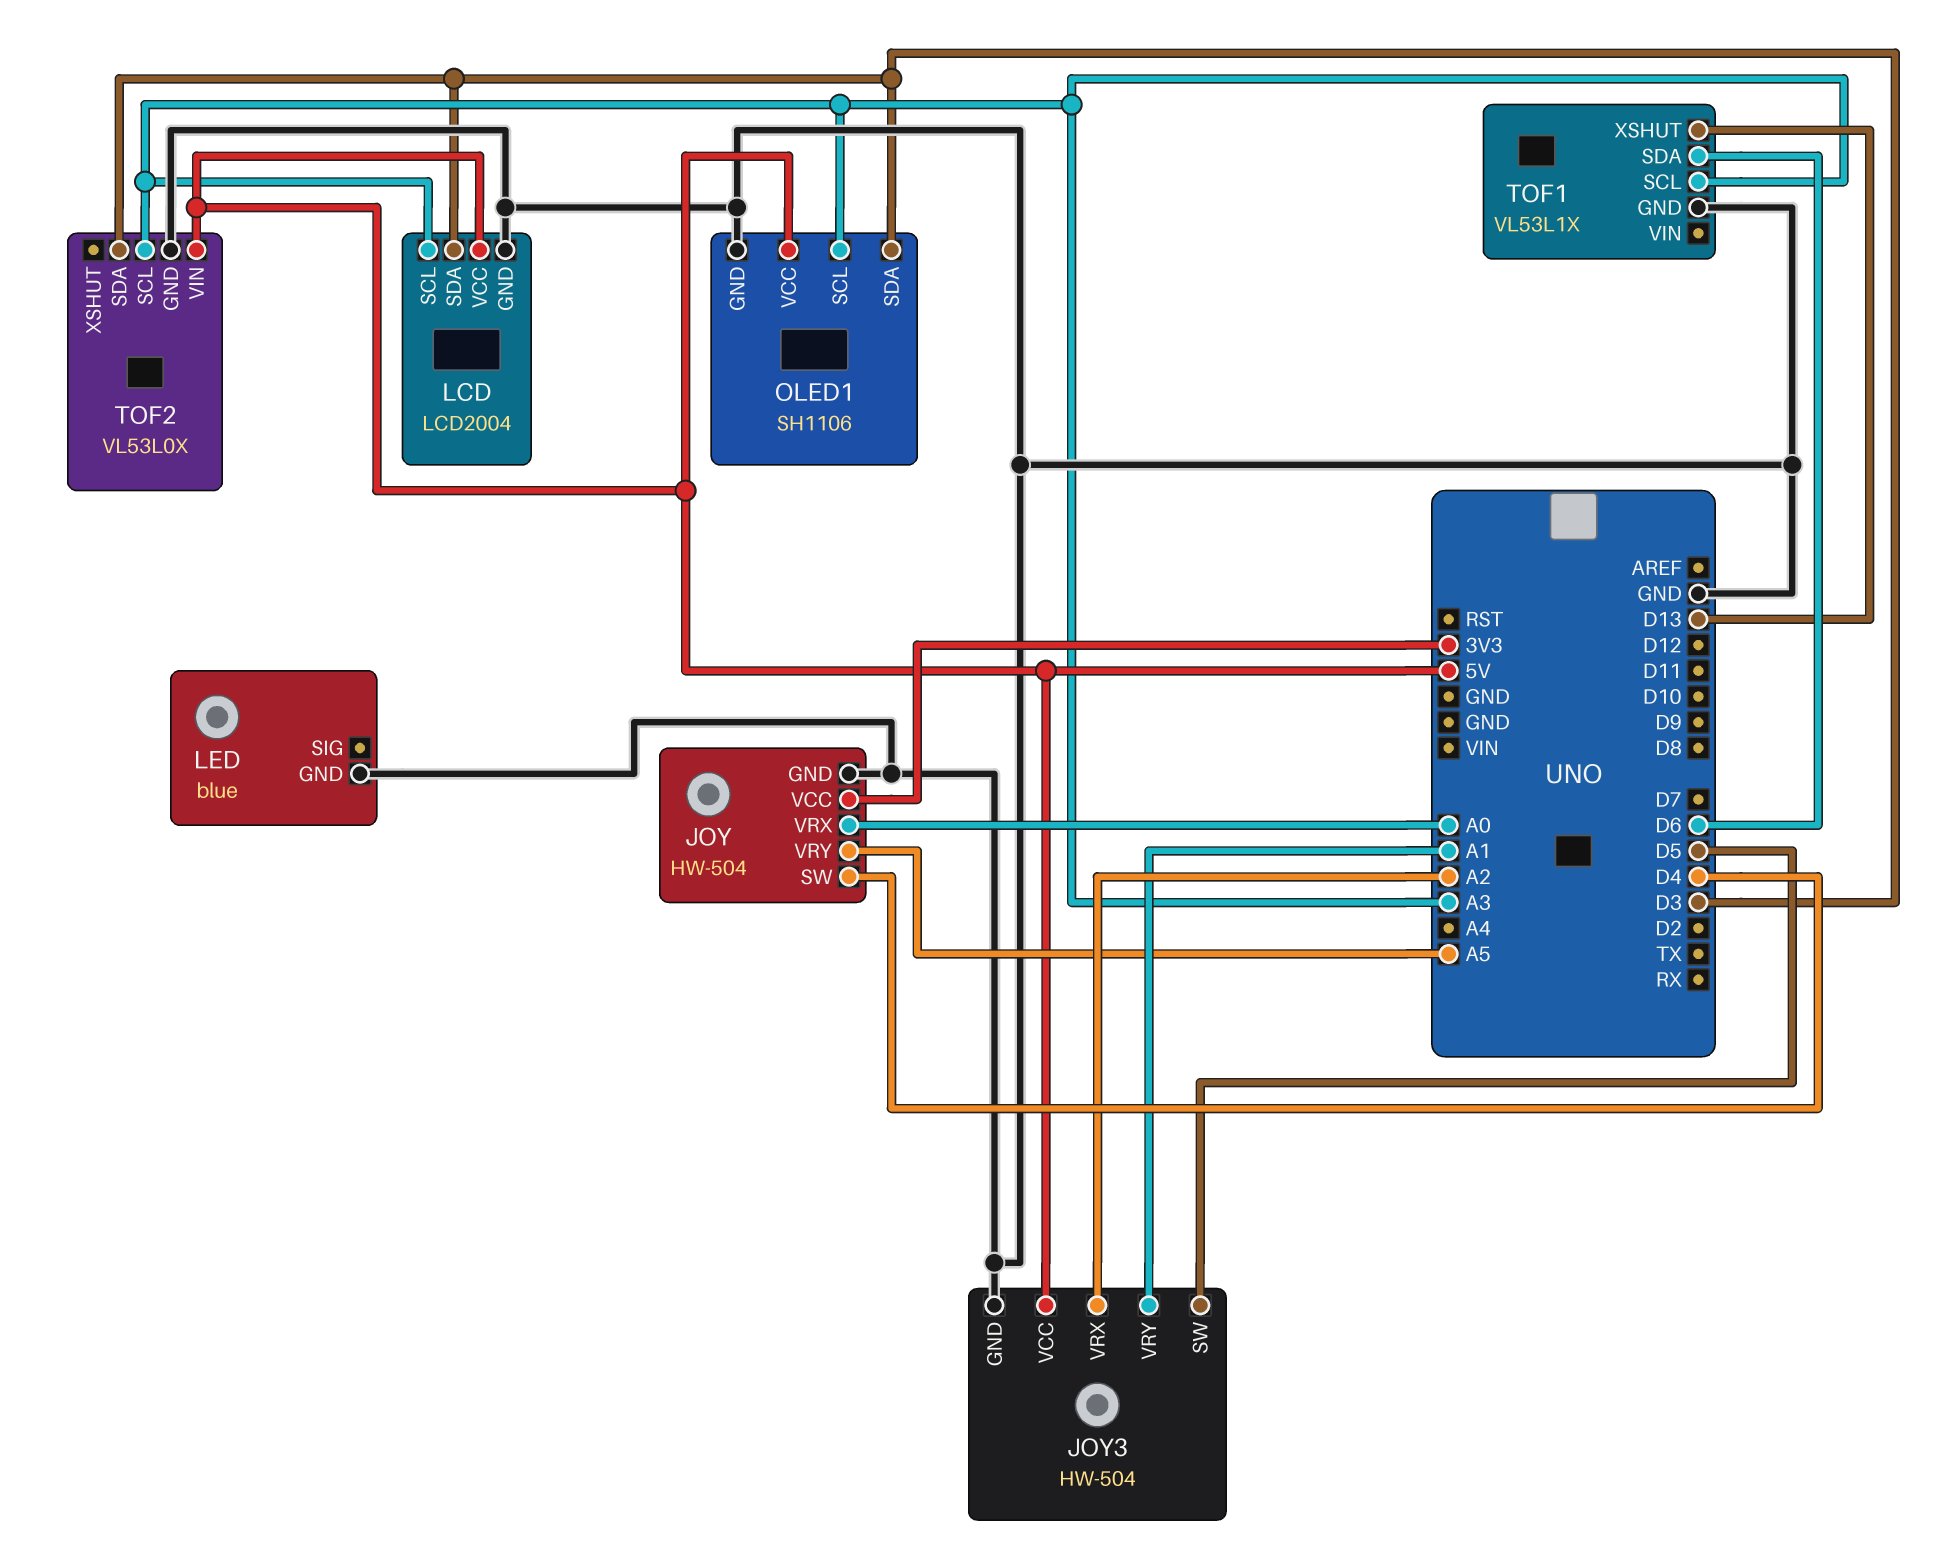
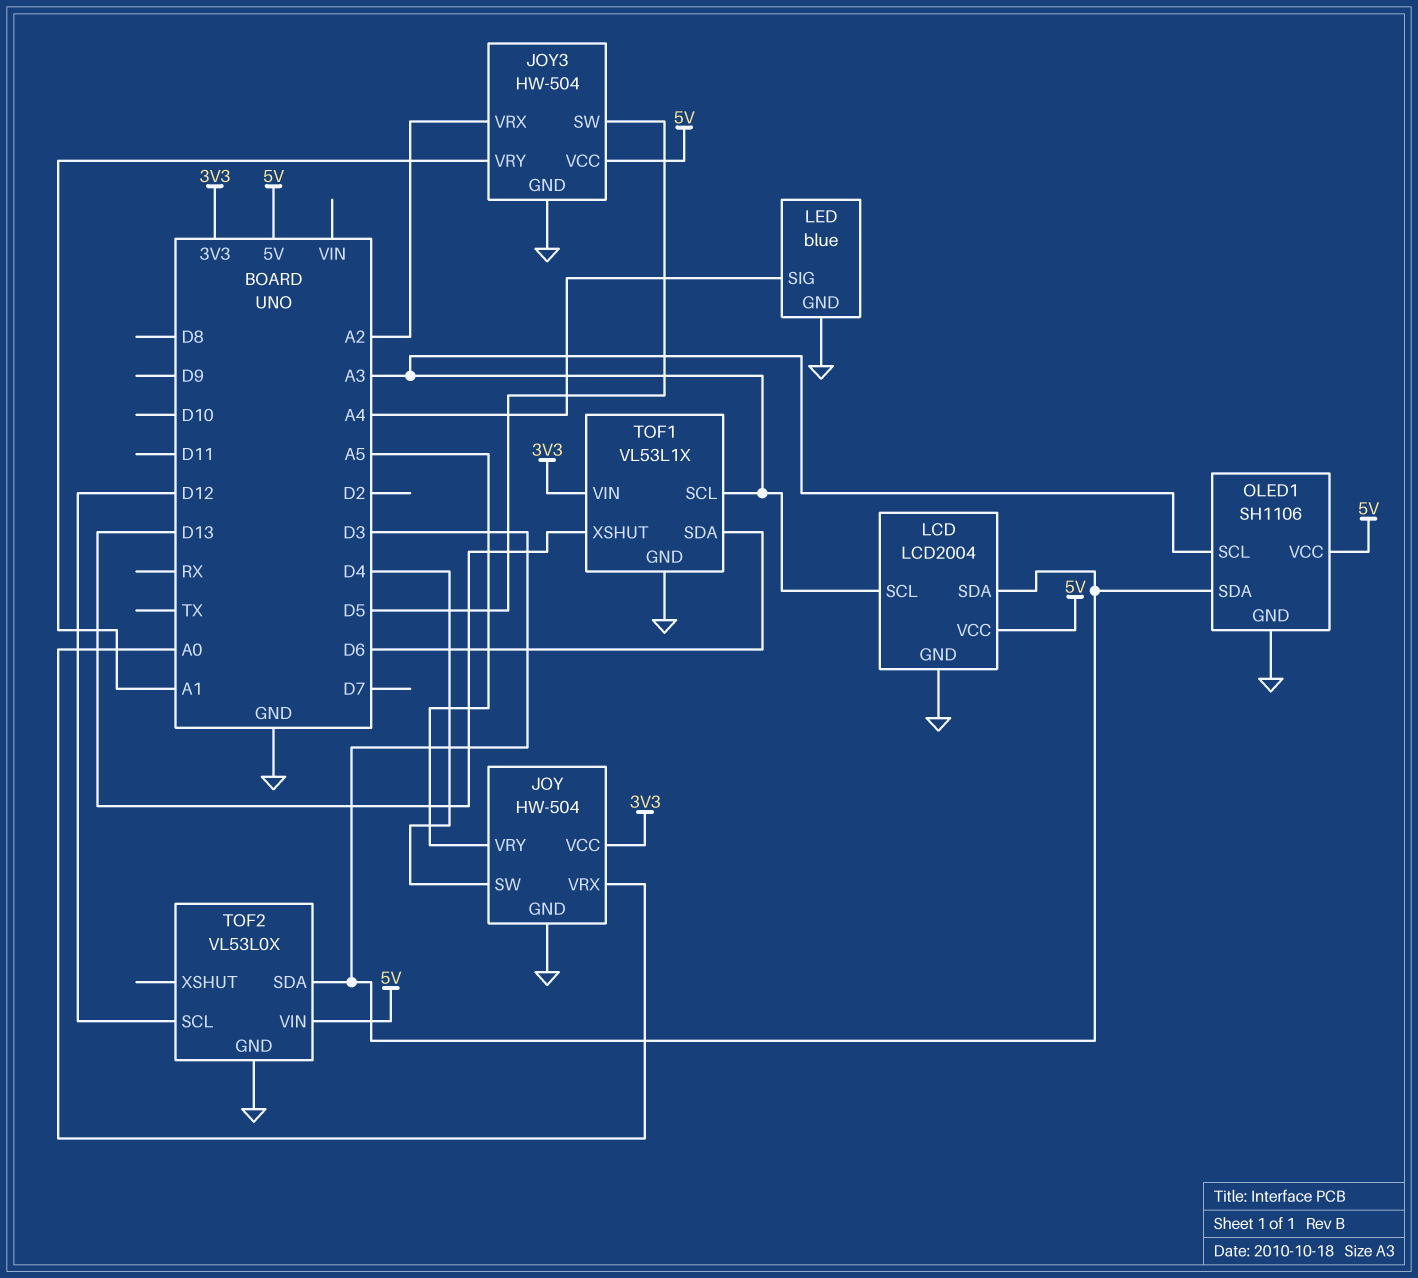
LED pin SIG: none -> A4
TOF1 pin VIN: none -> 3V3
TOF2 pin SCL: A3 -> D12

